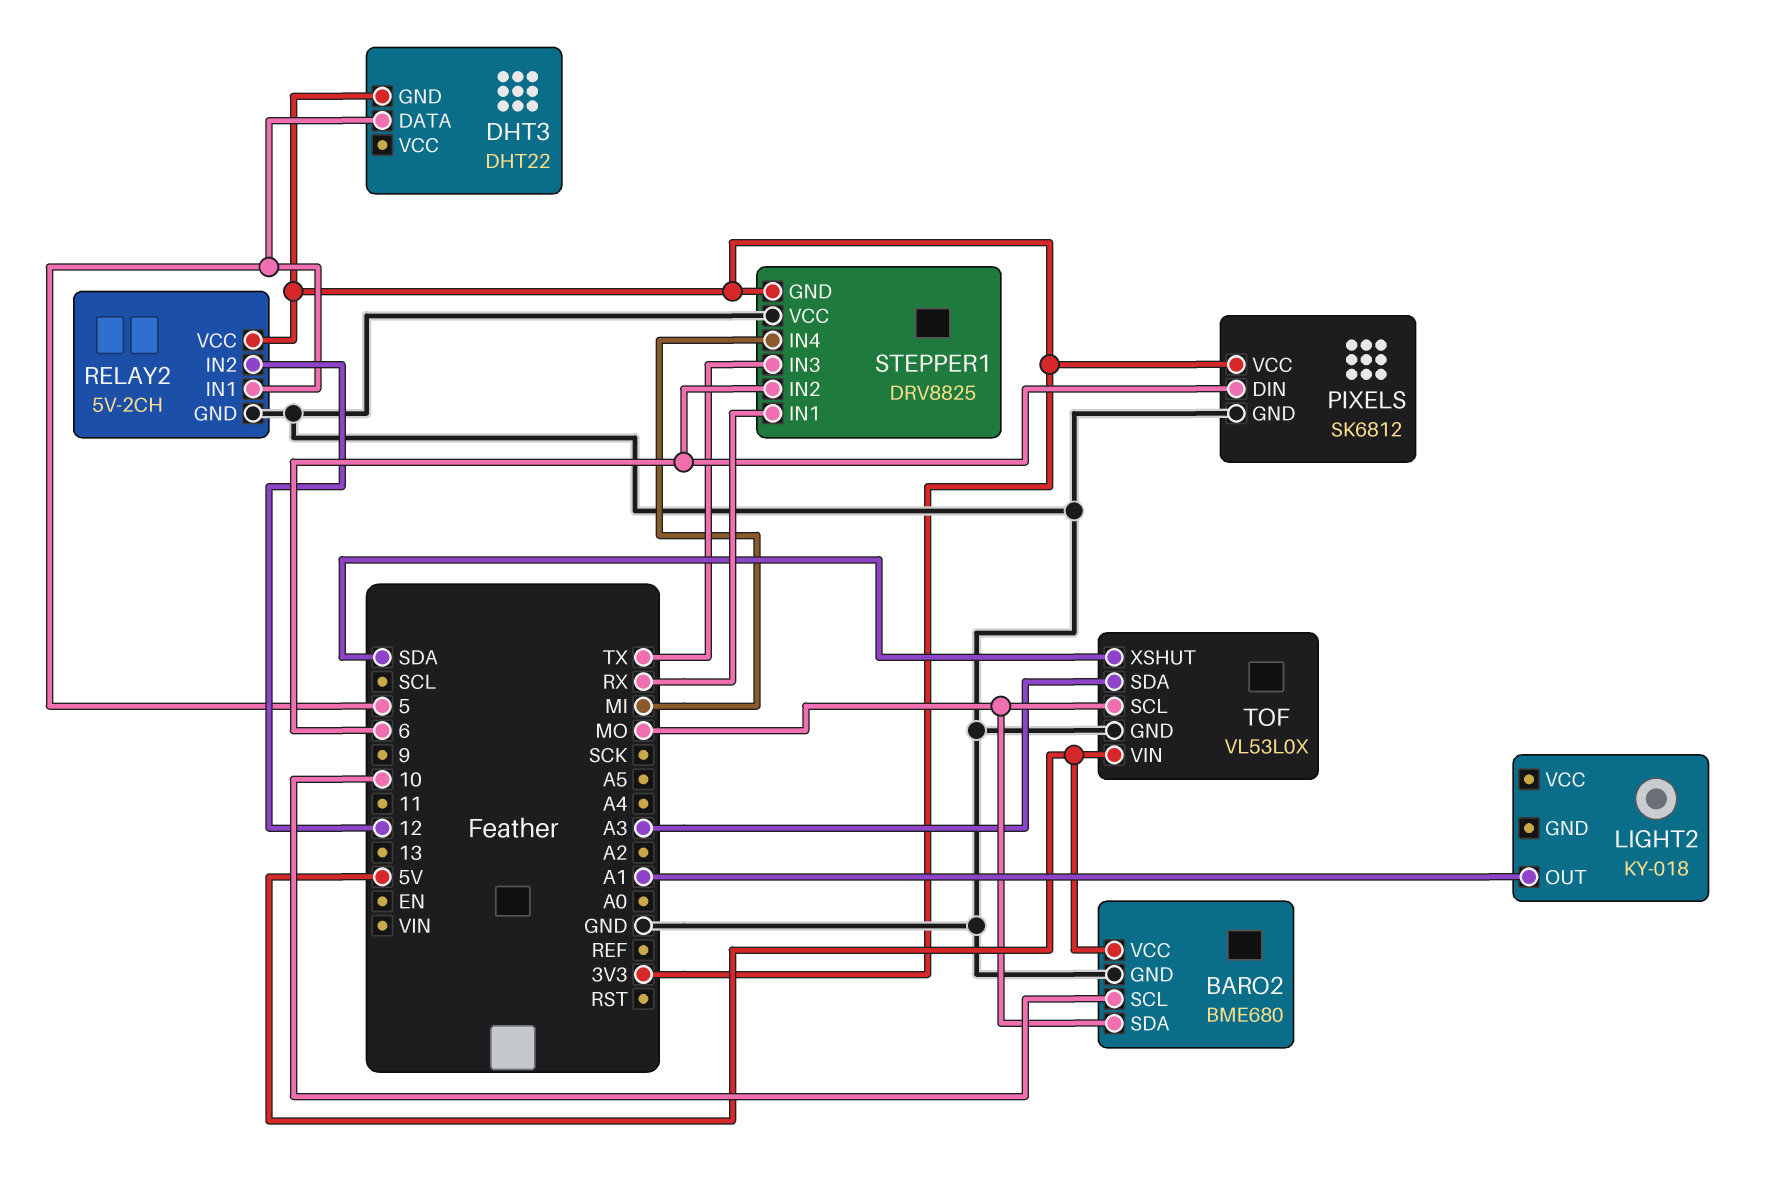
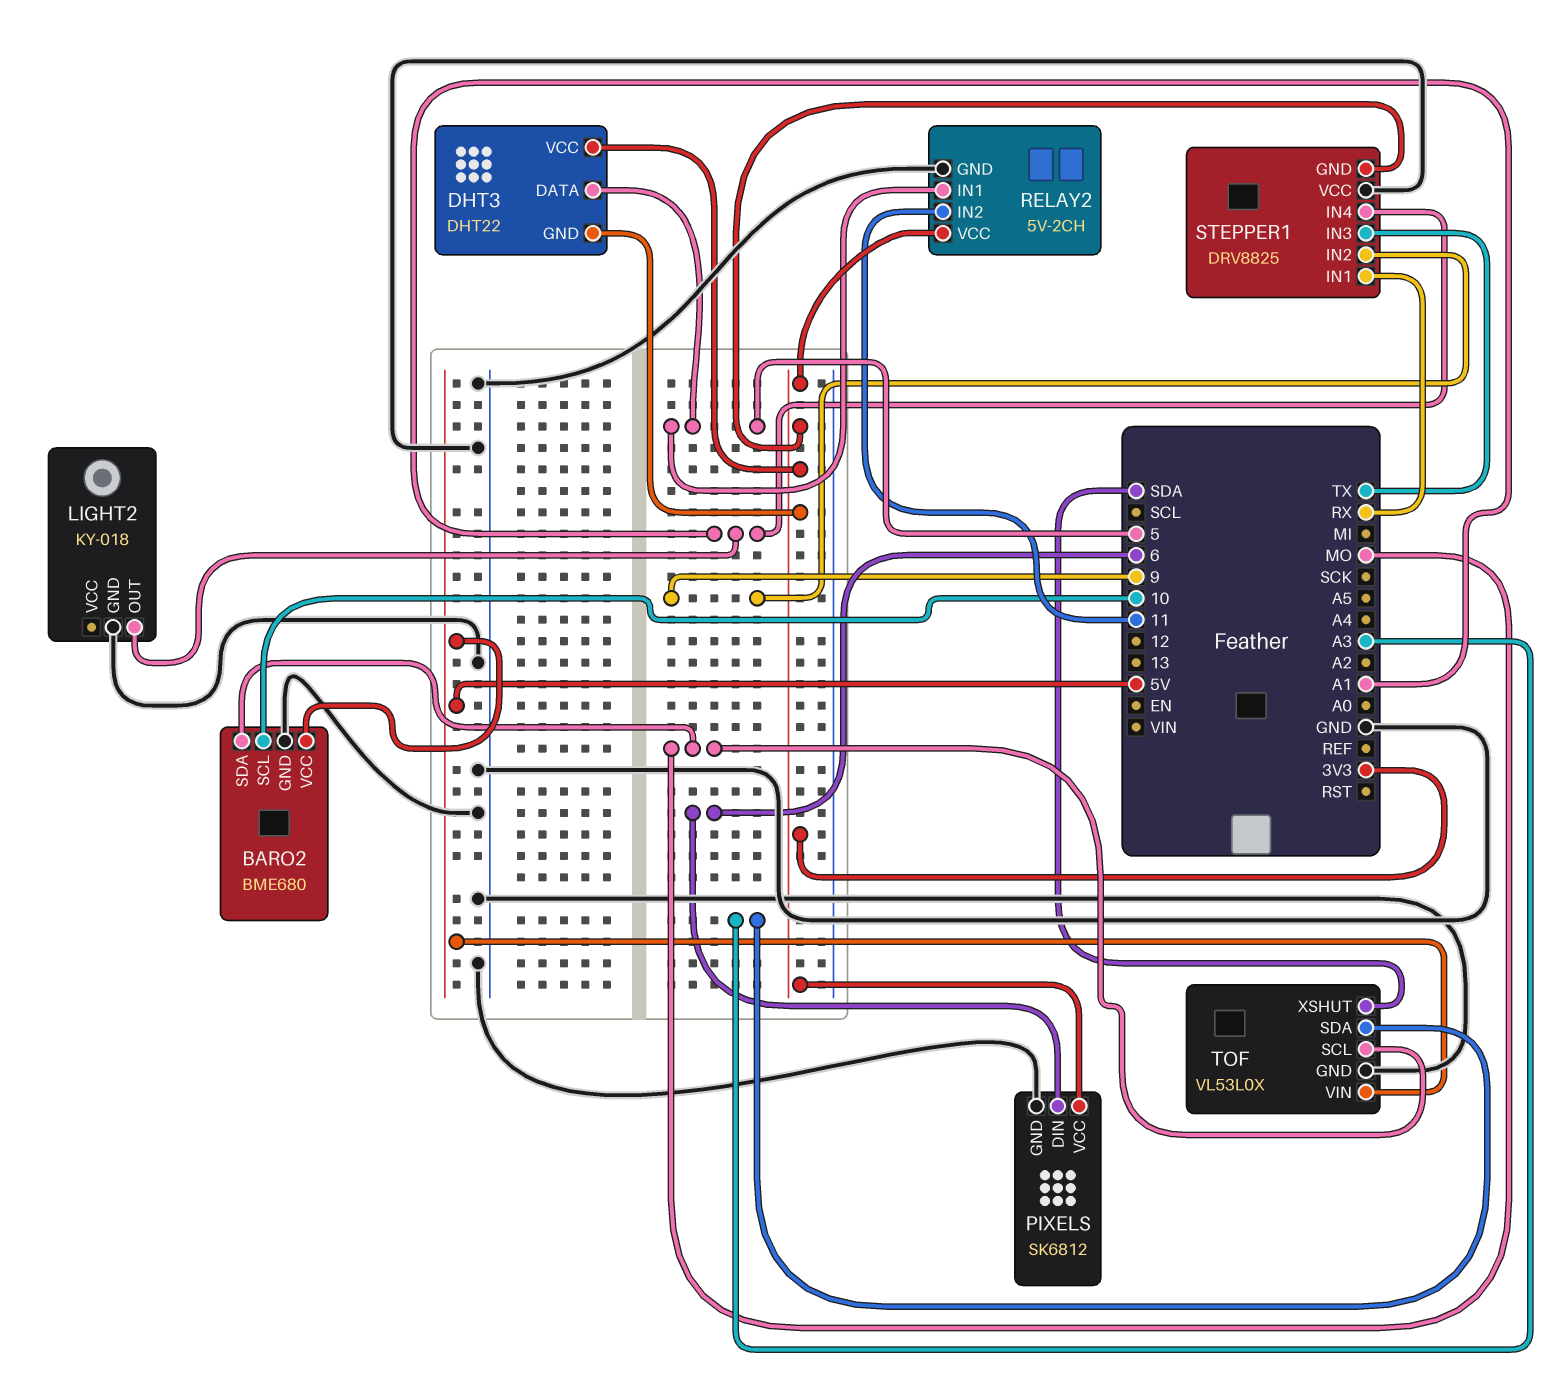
DHT3 pin VCC: none -> 3V3
LIGHT2 pin GND: none -> GND
RELAY2 pin IN2: 12 -> 11
STEPPER1 pin IN2: 6 -> 9
STEPPER1 pin IN4: MI -> A1

